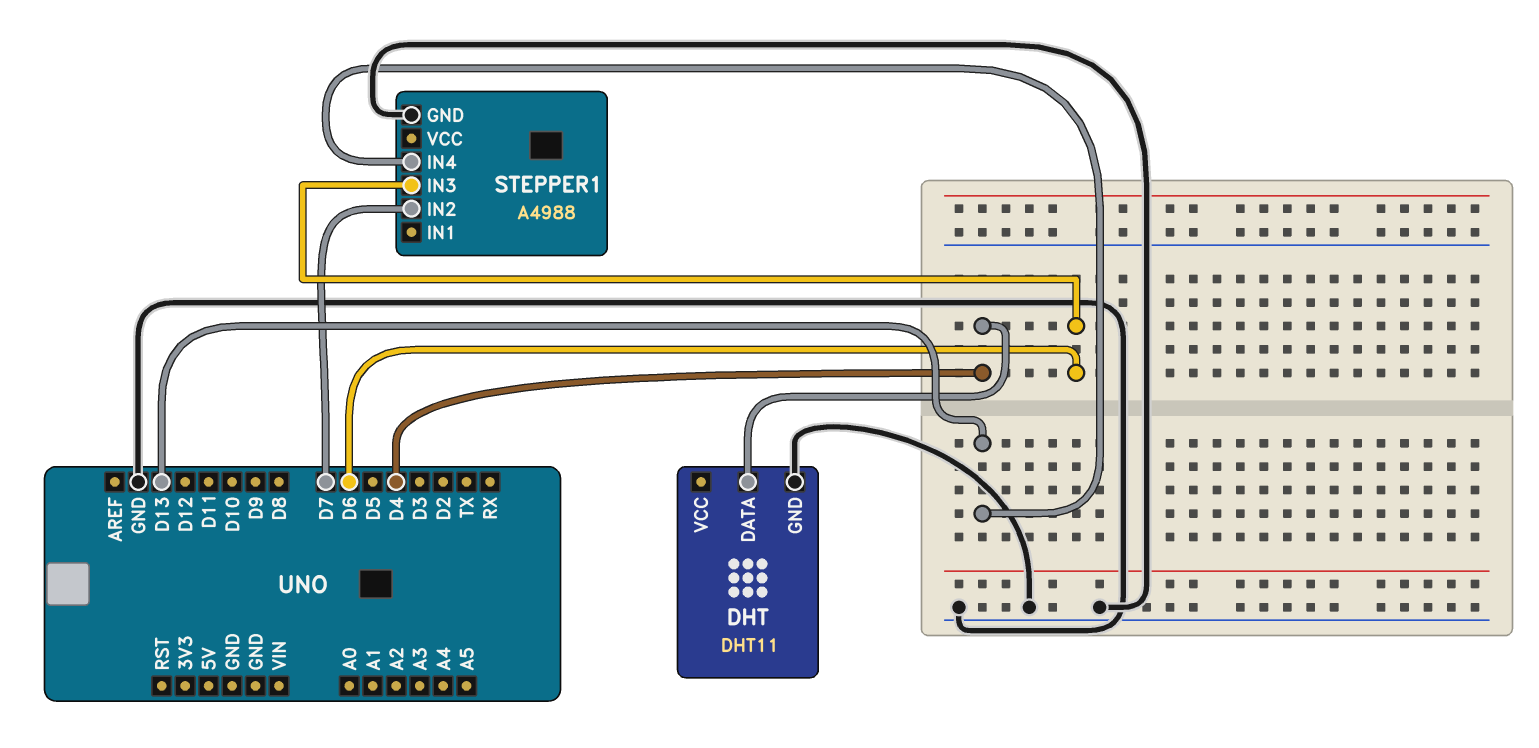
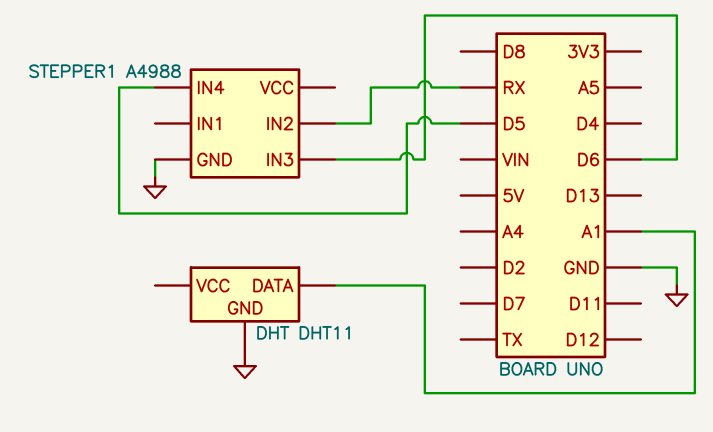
DHT pin DATA: D4 -> A1
STEPPER1 pin IN2: D7 -> RX
STEPPER1 pin IN4: D13 -> D5

